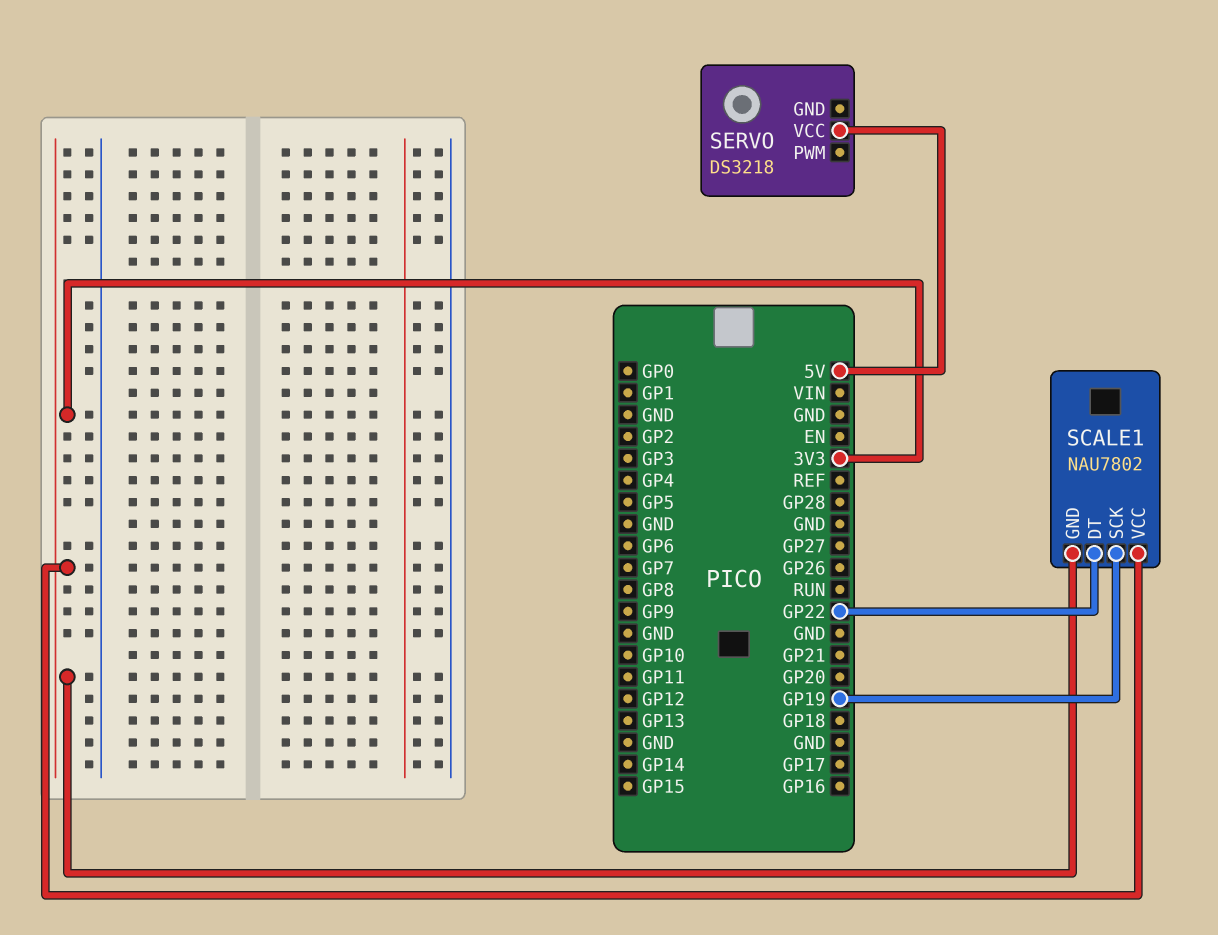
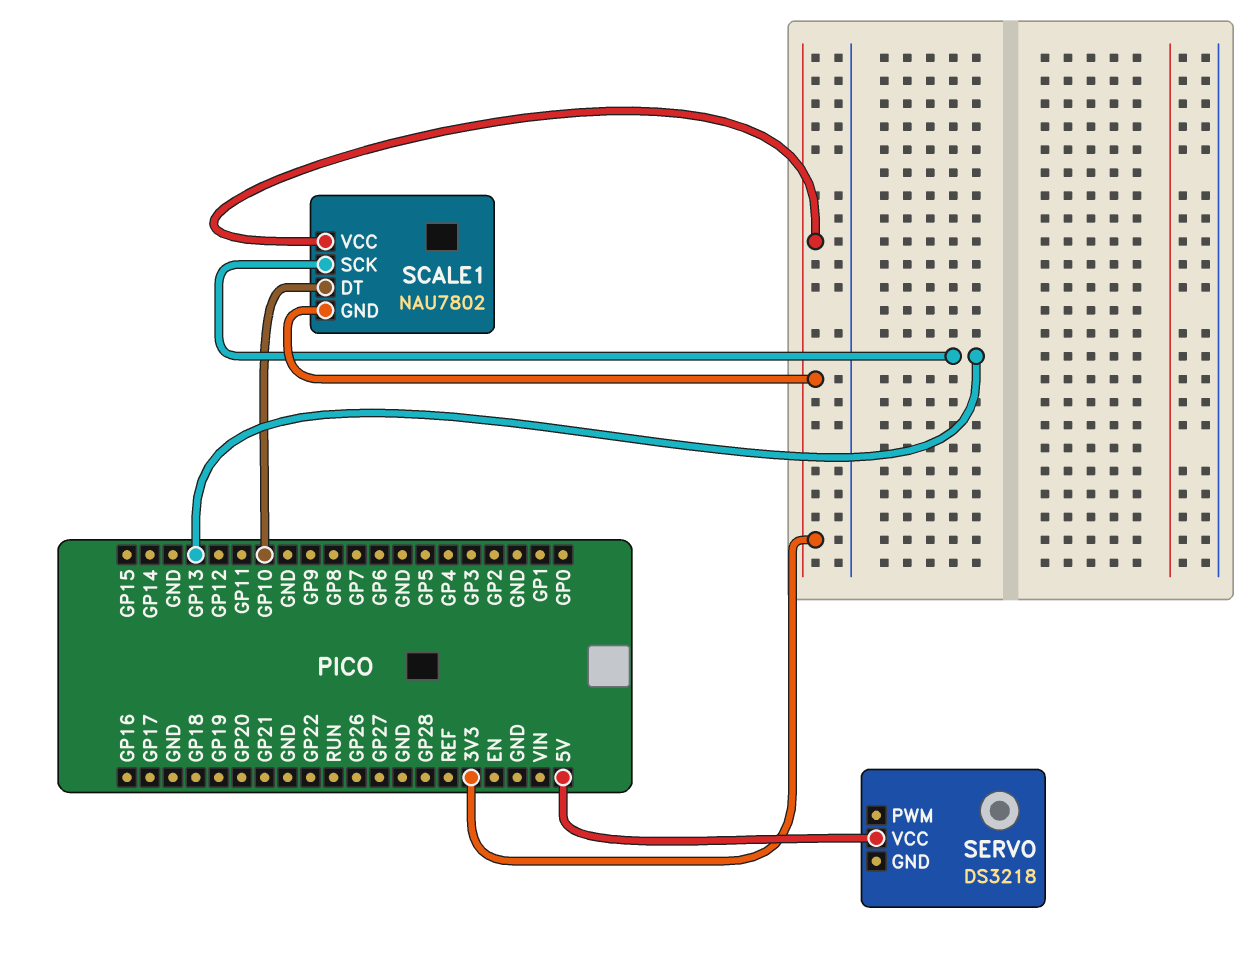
SCALE1 pin DT: GP22 -> GP10
SCALE1 pin SCK: GP19 -> GP13

